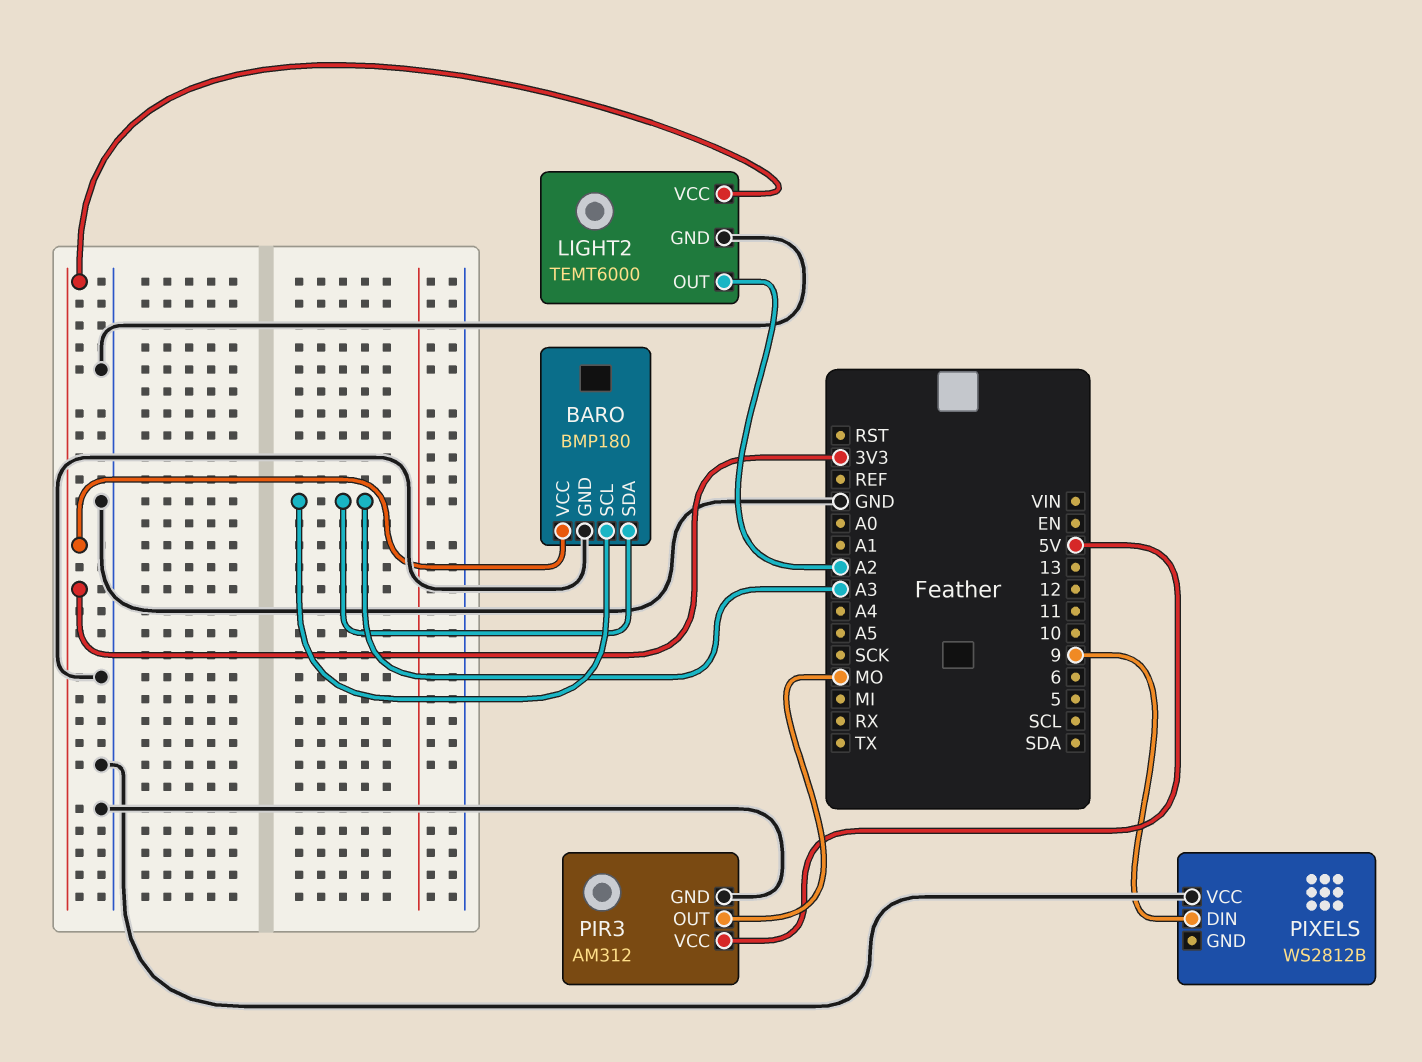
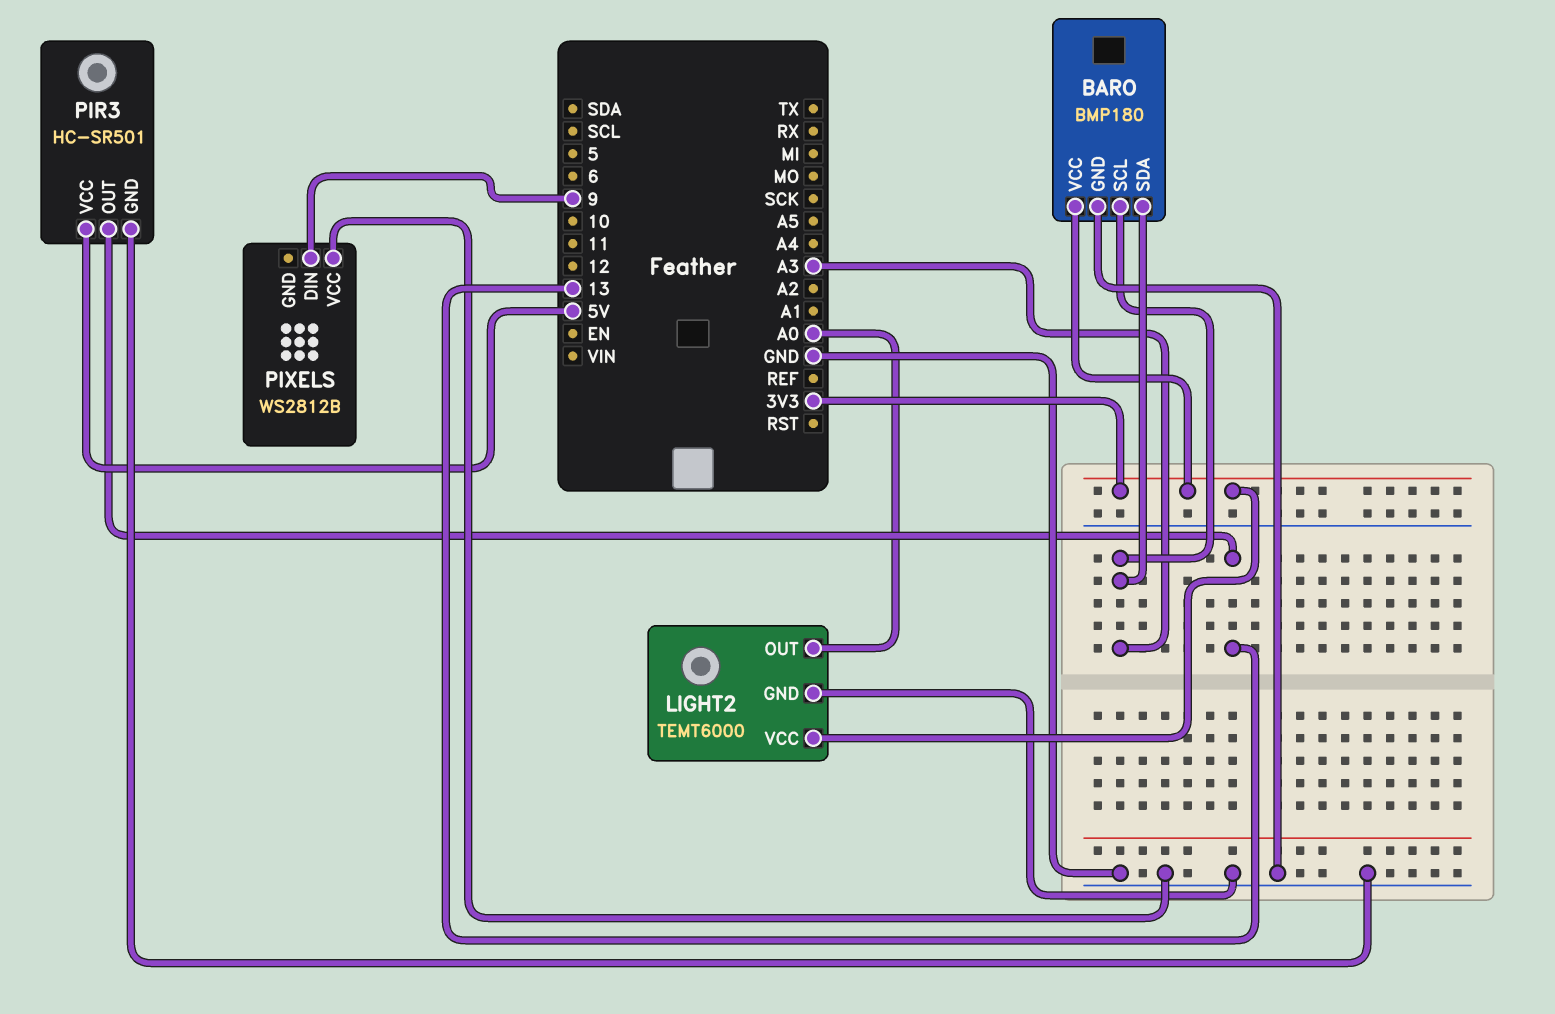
LIGHT2 pin OUT: A2 -> A0
PIR3: AM312 -> HC-SR501
PIR3 pin OUT: MO -> 13

